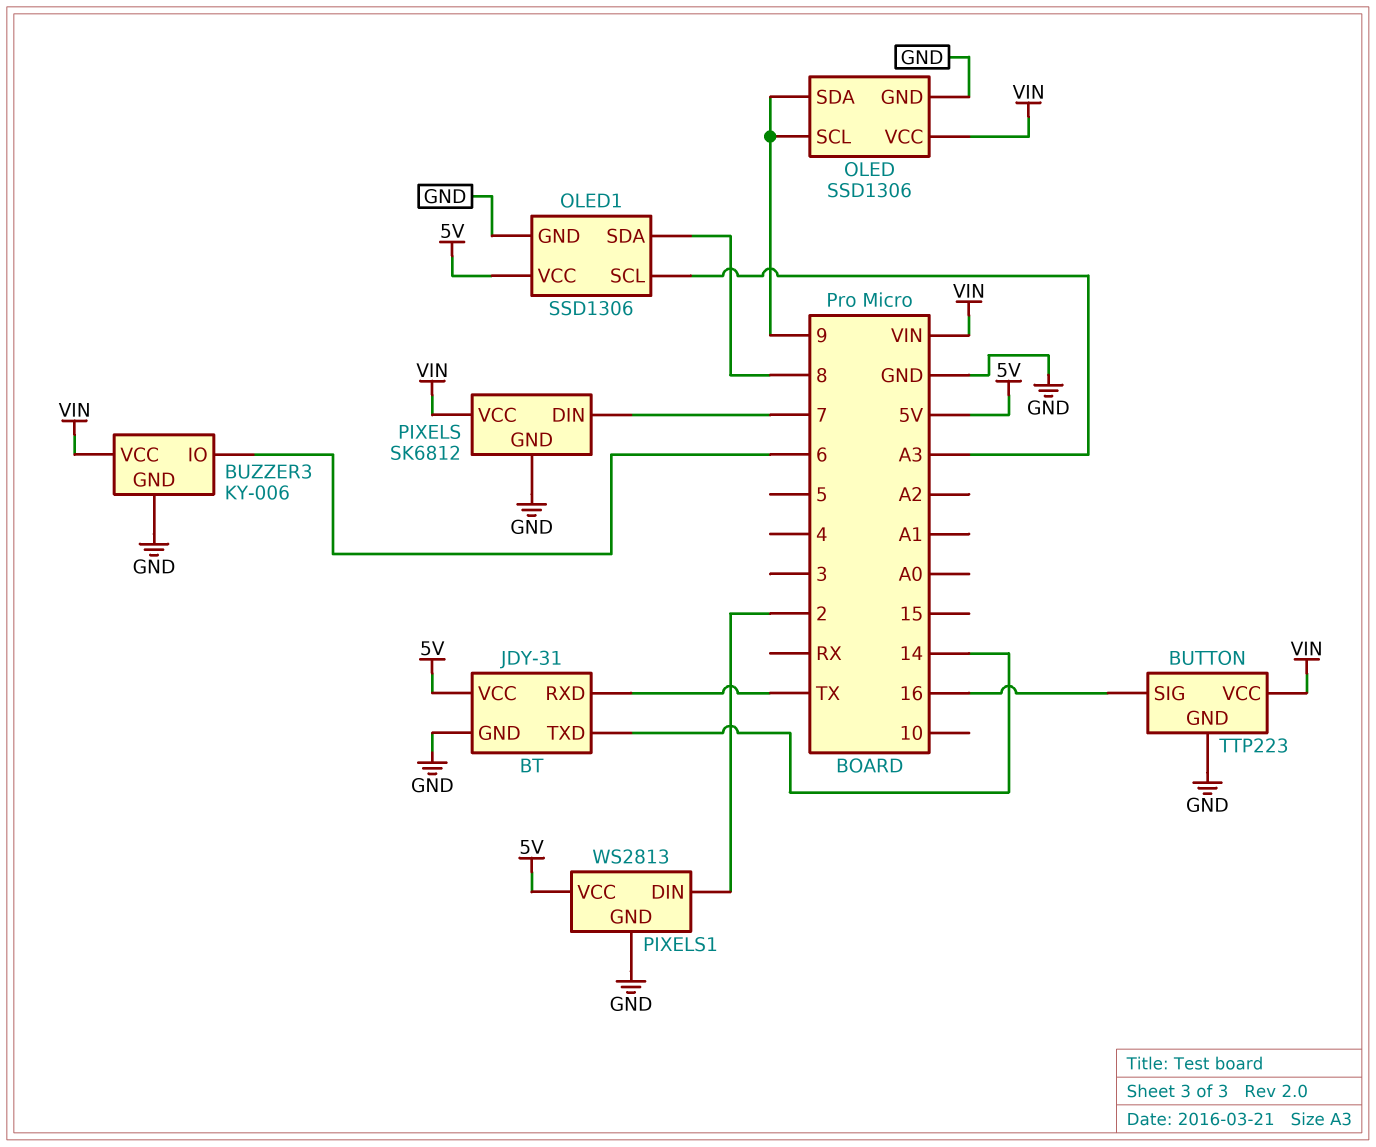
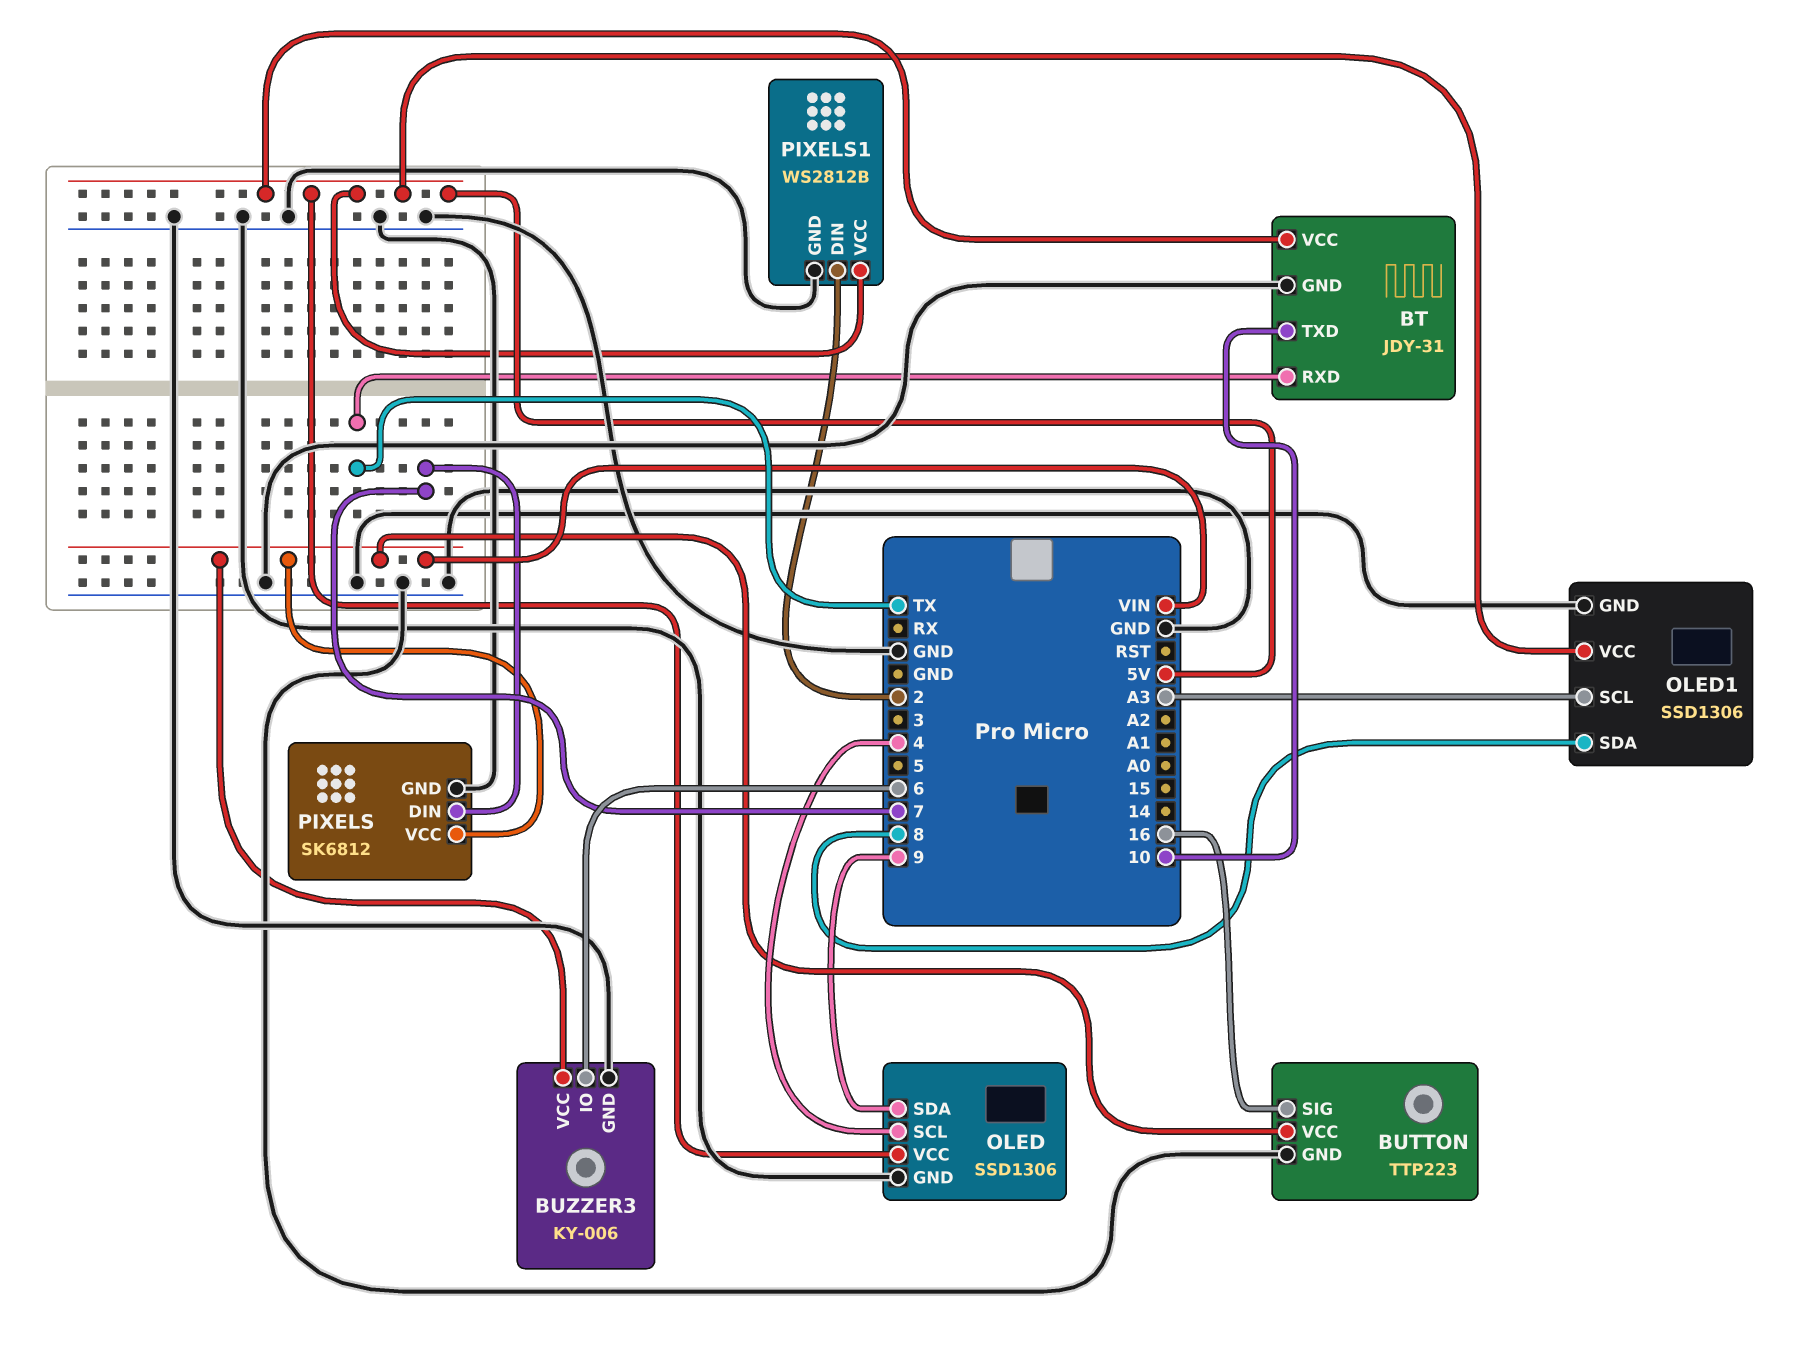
BT pin TXD: 14 -> 10
OLED pin SCL: 9 -> 4
OLED pin VCC: VIN -> 5V
PIXELS1: WS2813 -> WS2812B

